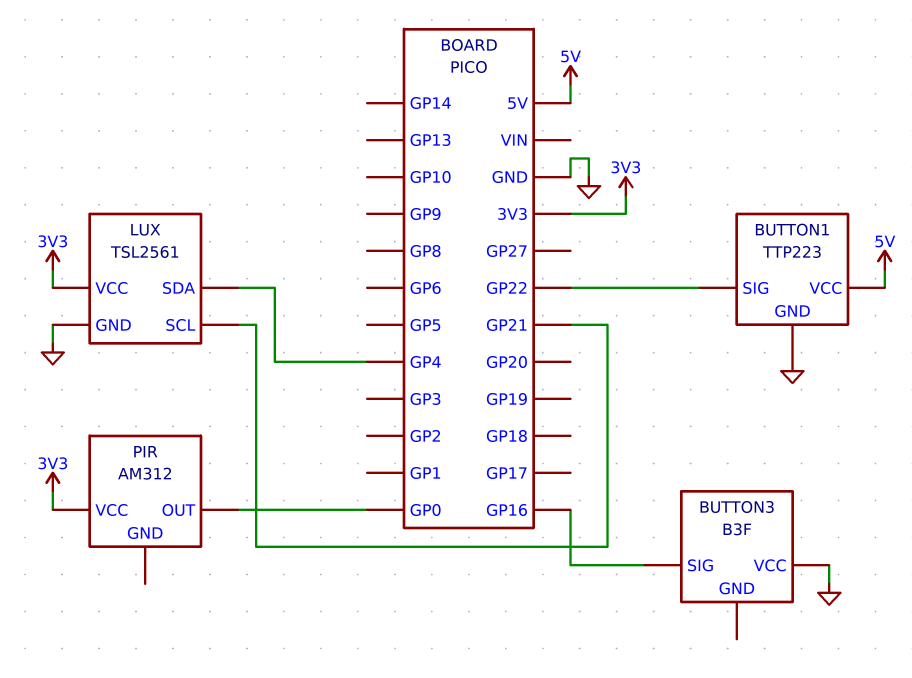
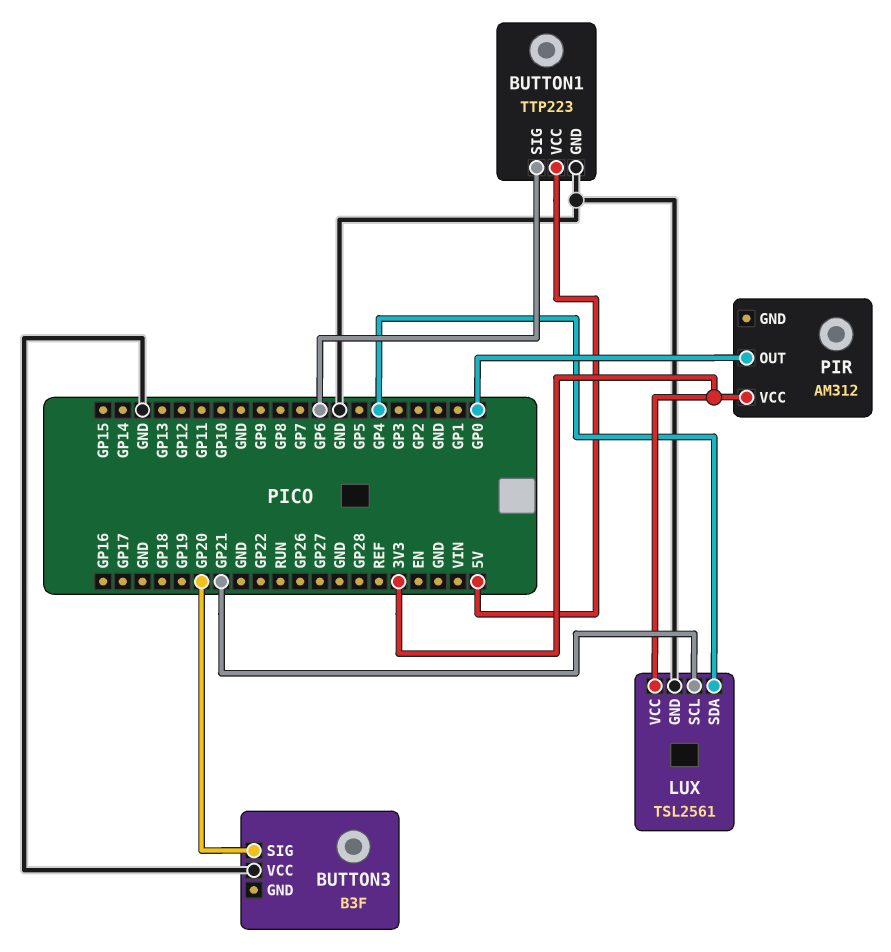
BUTTON1 pin SIG: GP22 -> GP6
BUTTON3 pin SIG: GP16 -> GP20

